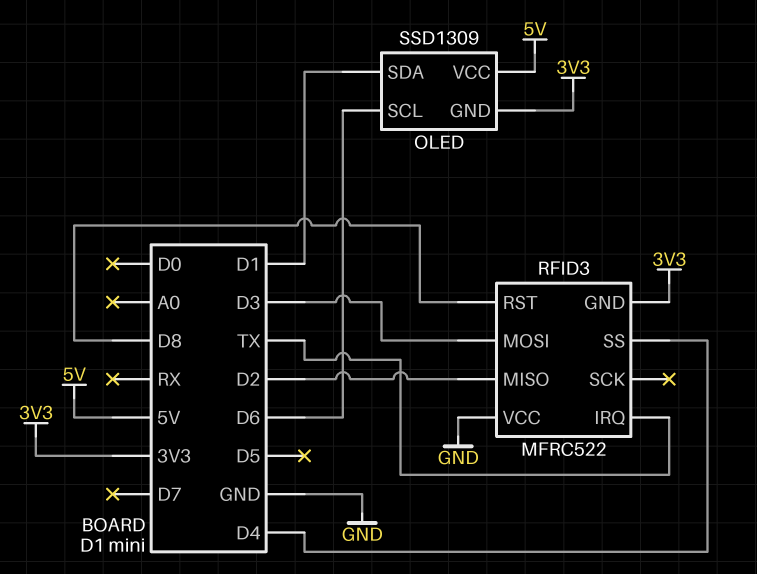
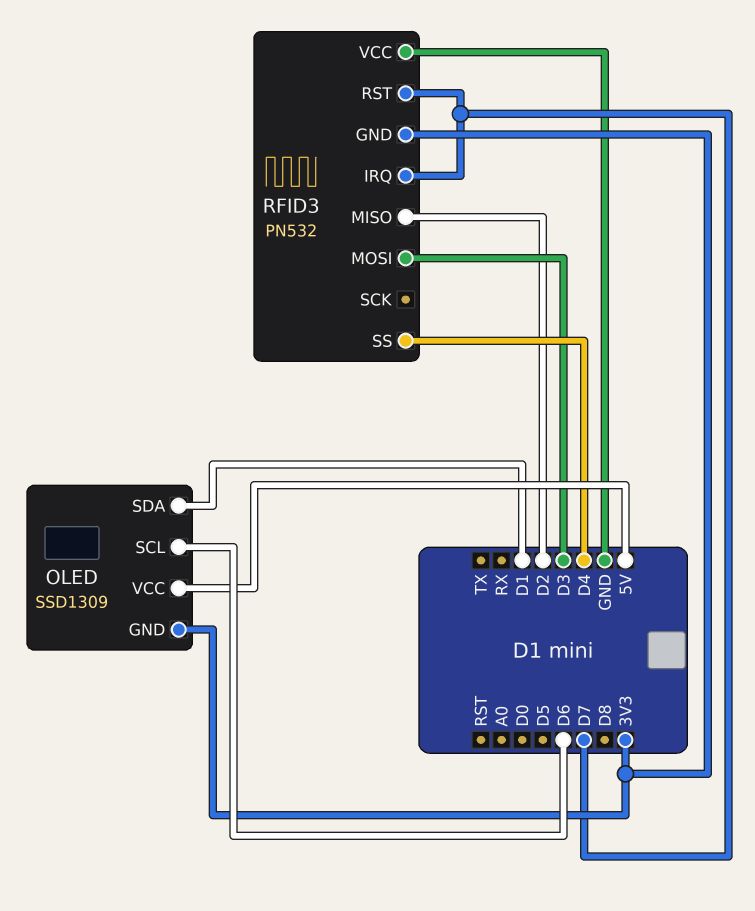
RFID3: MFRC522 -> PN532
RFID3 pin IRQ: TX -> D7
RFID3 pin RST: D8 -> D7

